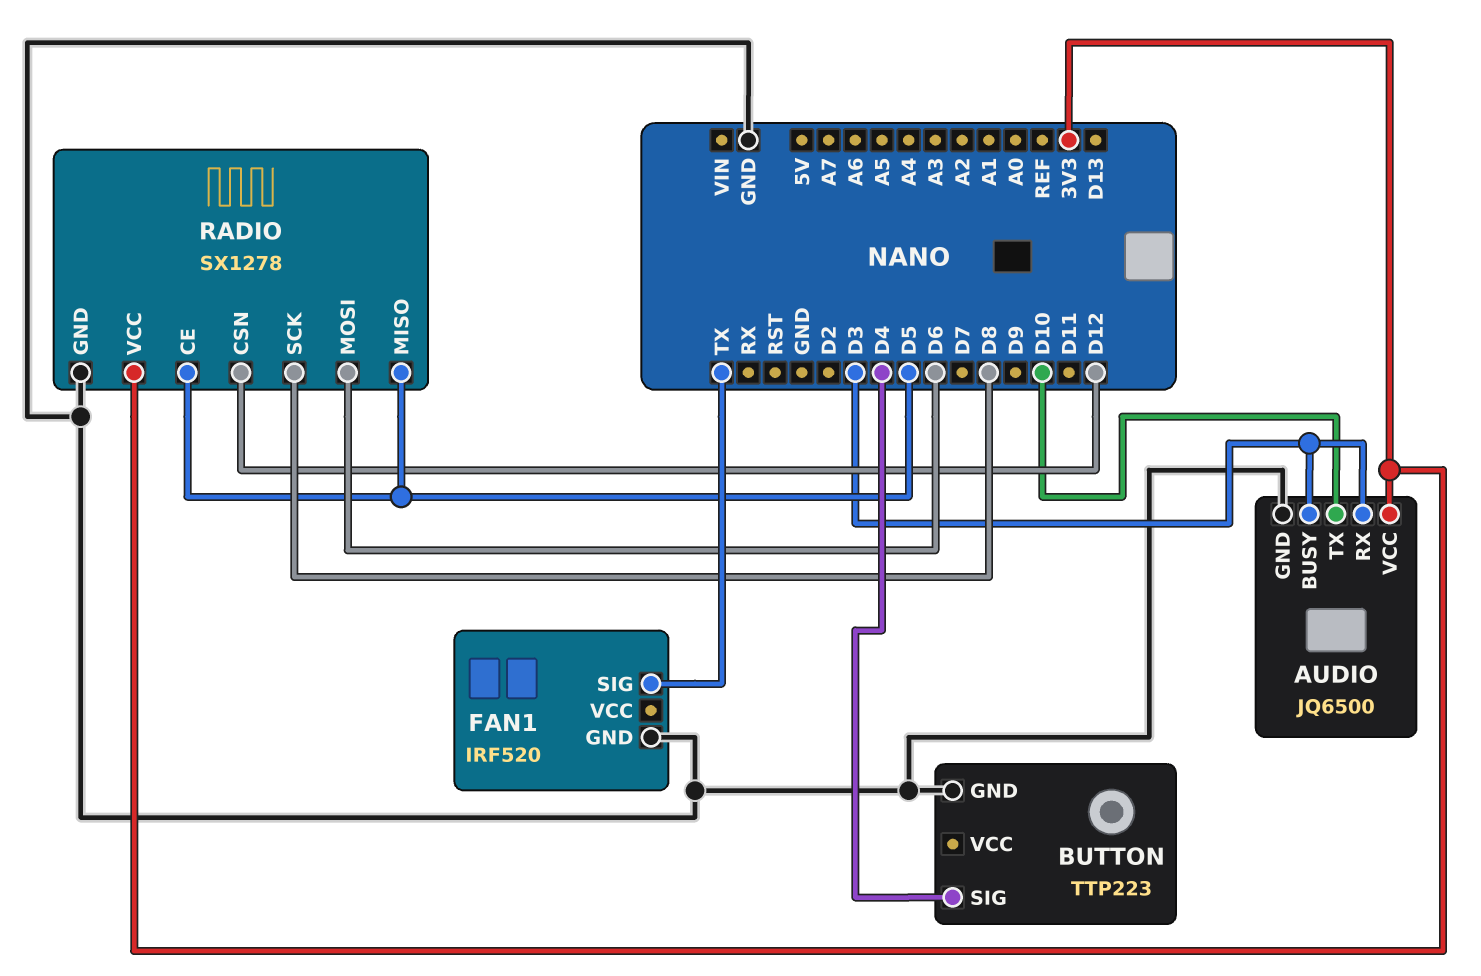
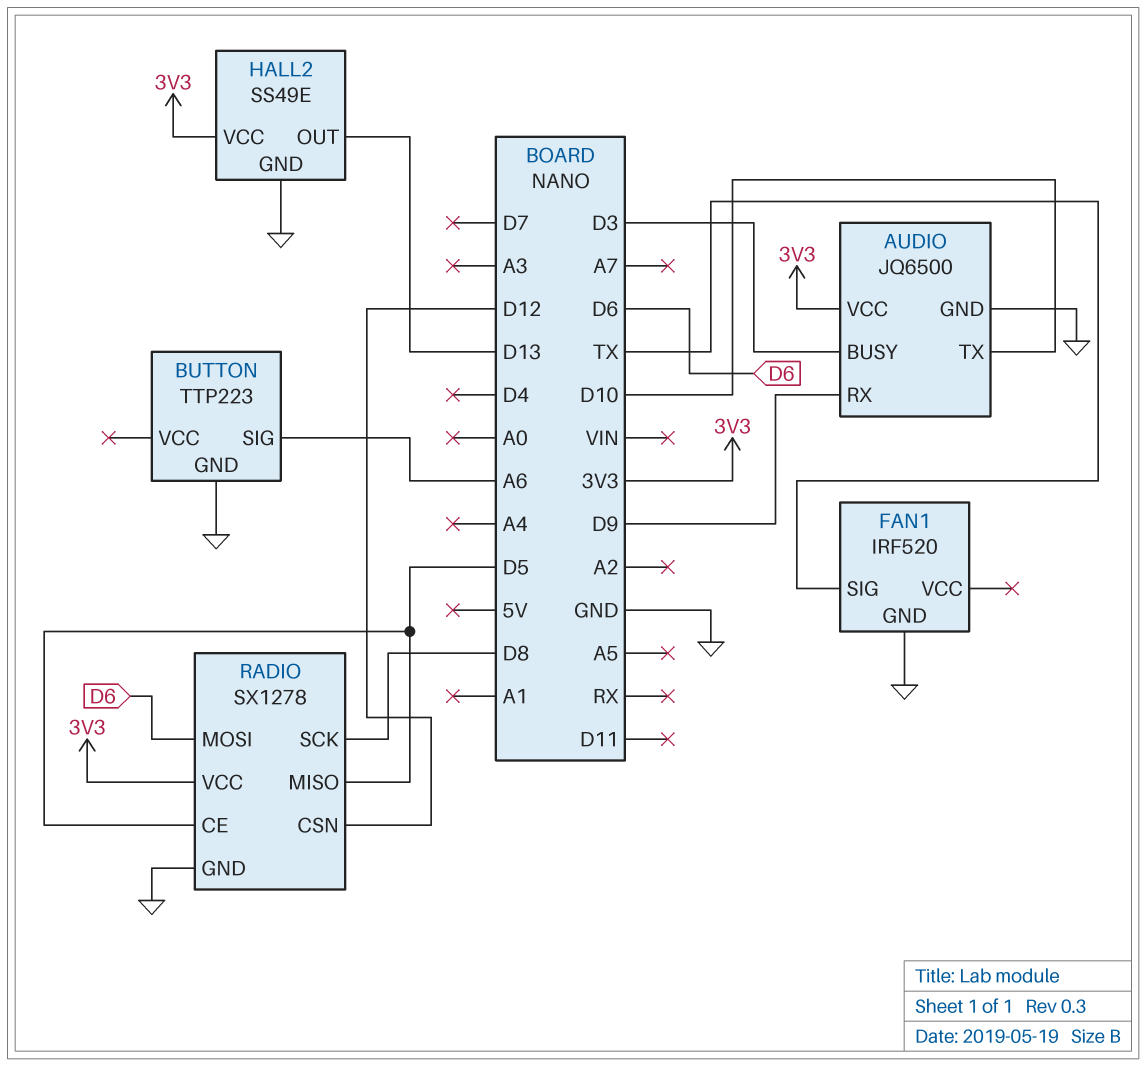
AUDIO pin RX: D3 -> D9
BUTTON pin SIG: D4 -> A6
HALL2: none -> SS49E
HALL2 pin GND: none -> GND
HALL2 pin OUT: none -> D13
HALL2 pin VCC: none -> 3V3

